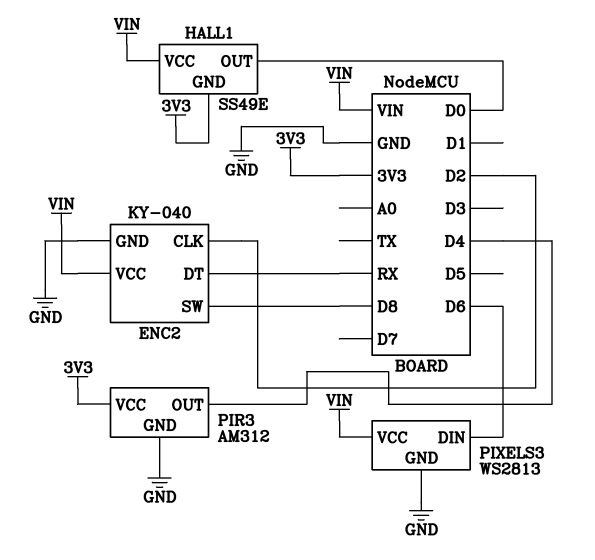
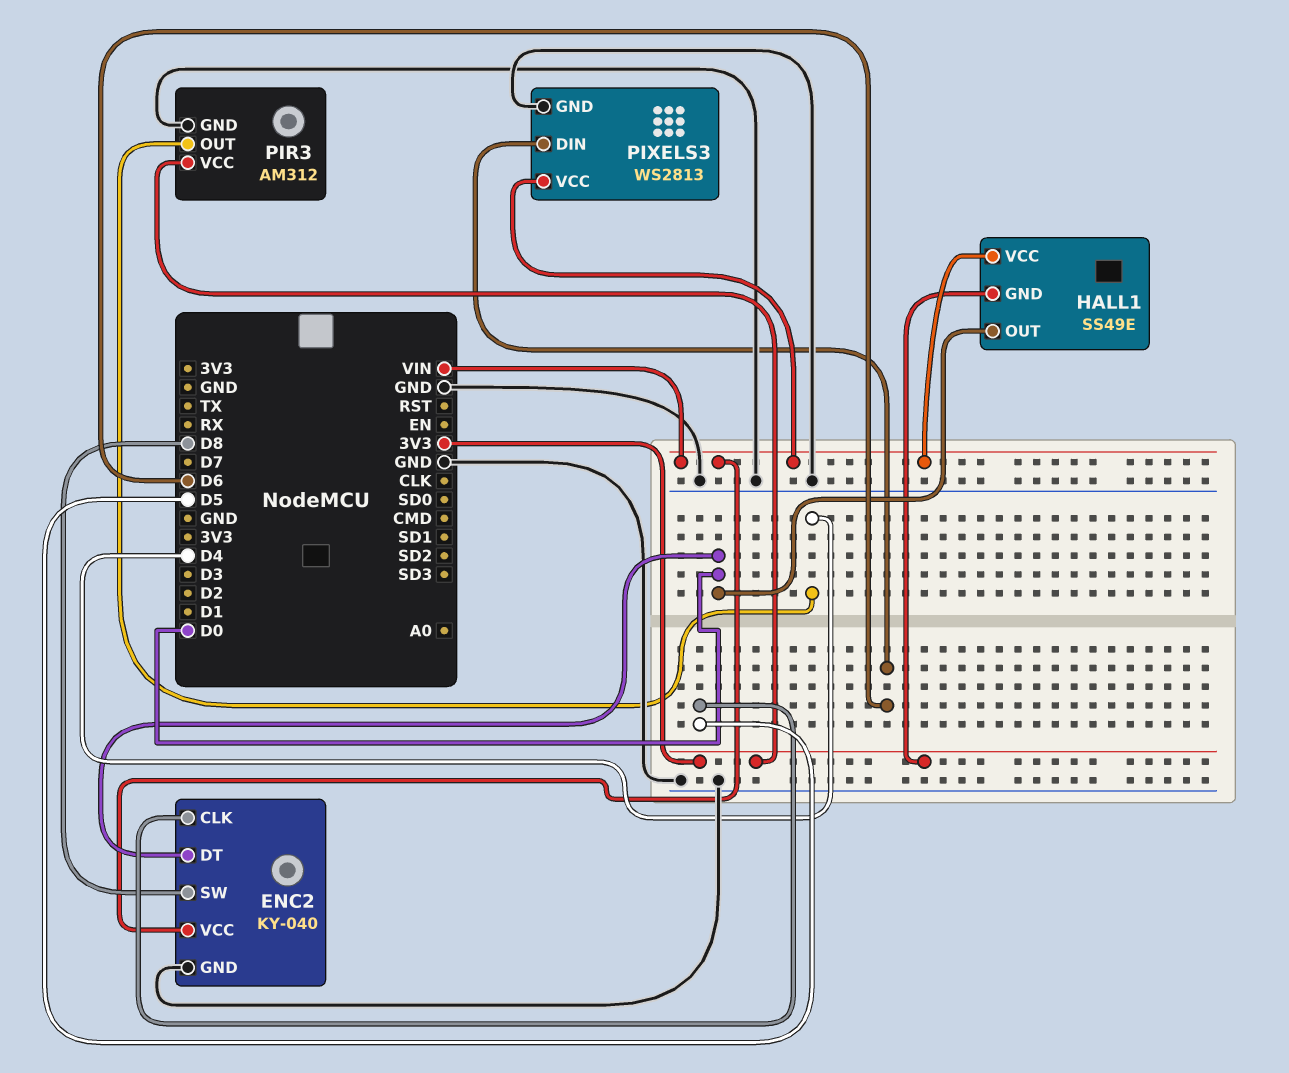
ENC2 pin CLK: D2 -> D5
ENC2 pin DT: RX -> D0

